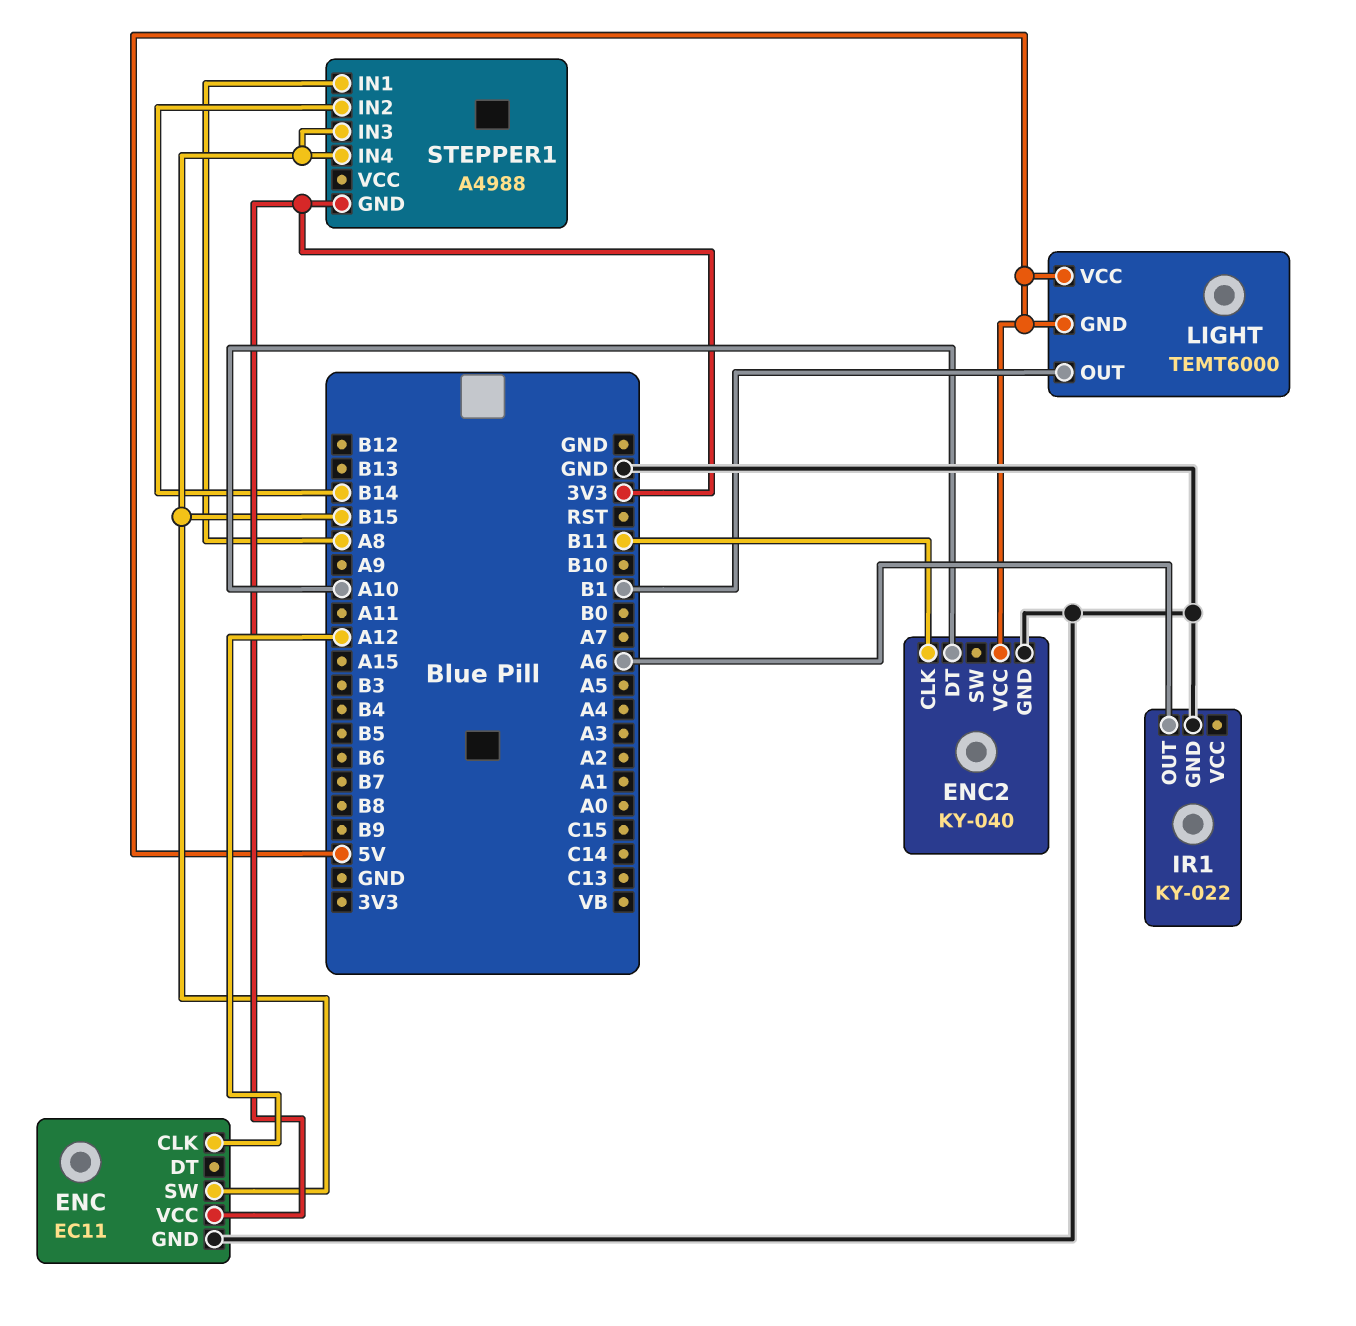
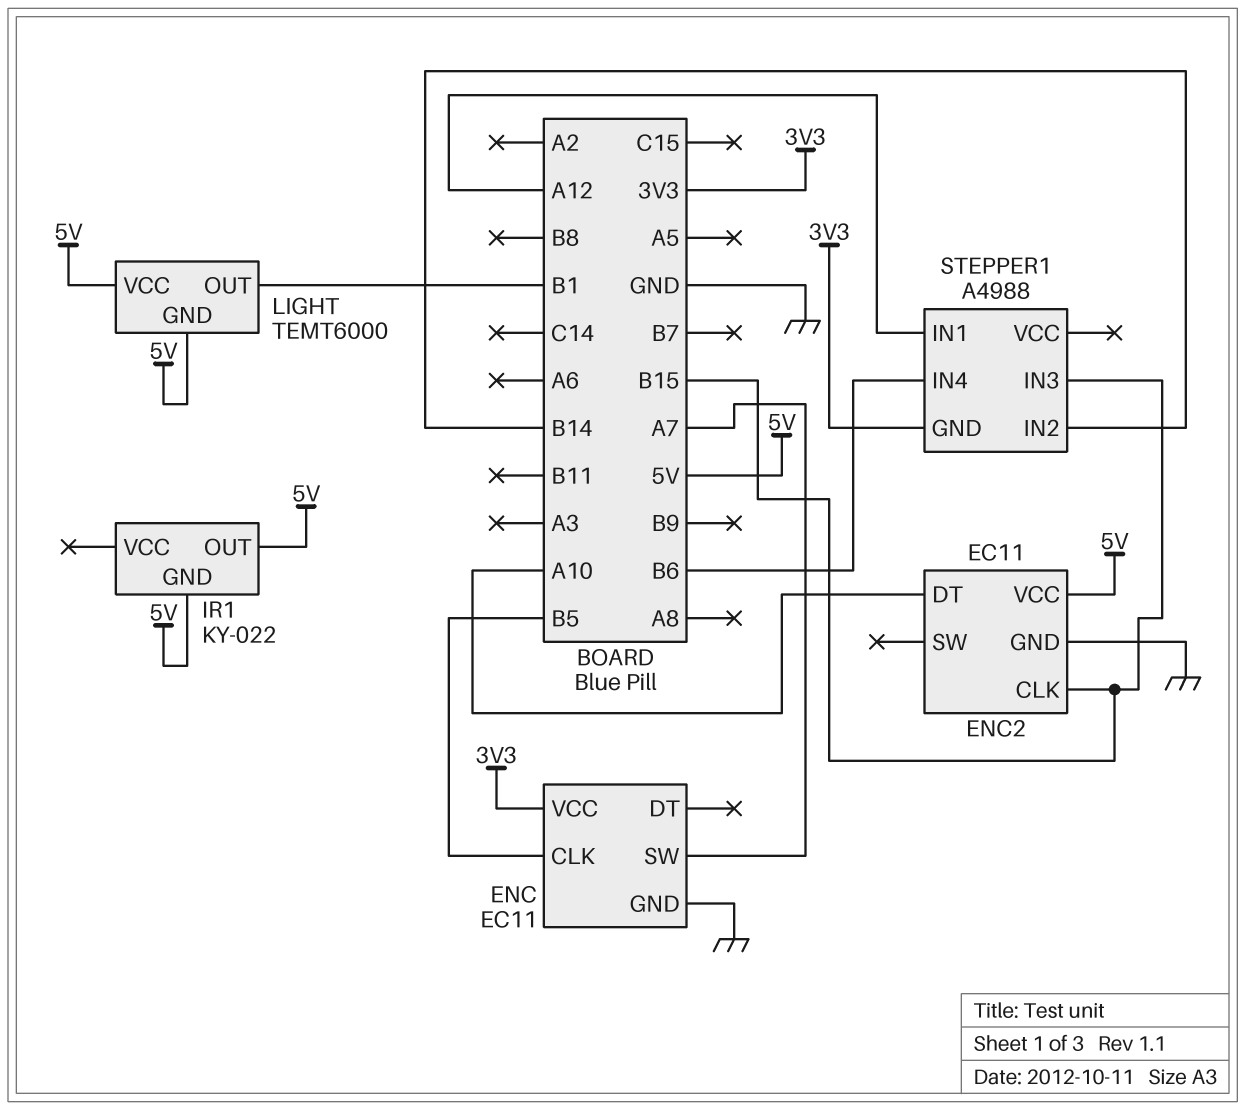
ENC pin CLK: A12 -> B5
ENC pin SW: B15 -> A7
ENC2: KY-040 -> EC11
ENC2 pin CLK: B11 -> B15
IR1 pin GND: GND -> 5V
IR1 pin OUT: A6 -> 5V
STEPPER1 pin IN1: A8 -> A12
STEPPER1 pin IN4: B15 -> B6

